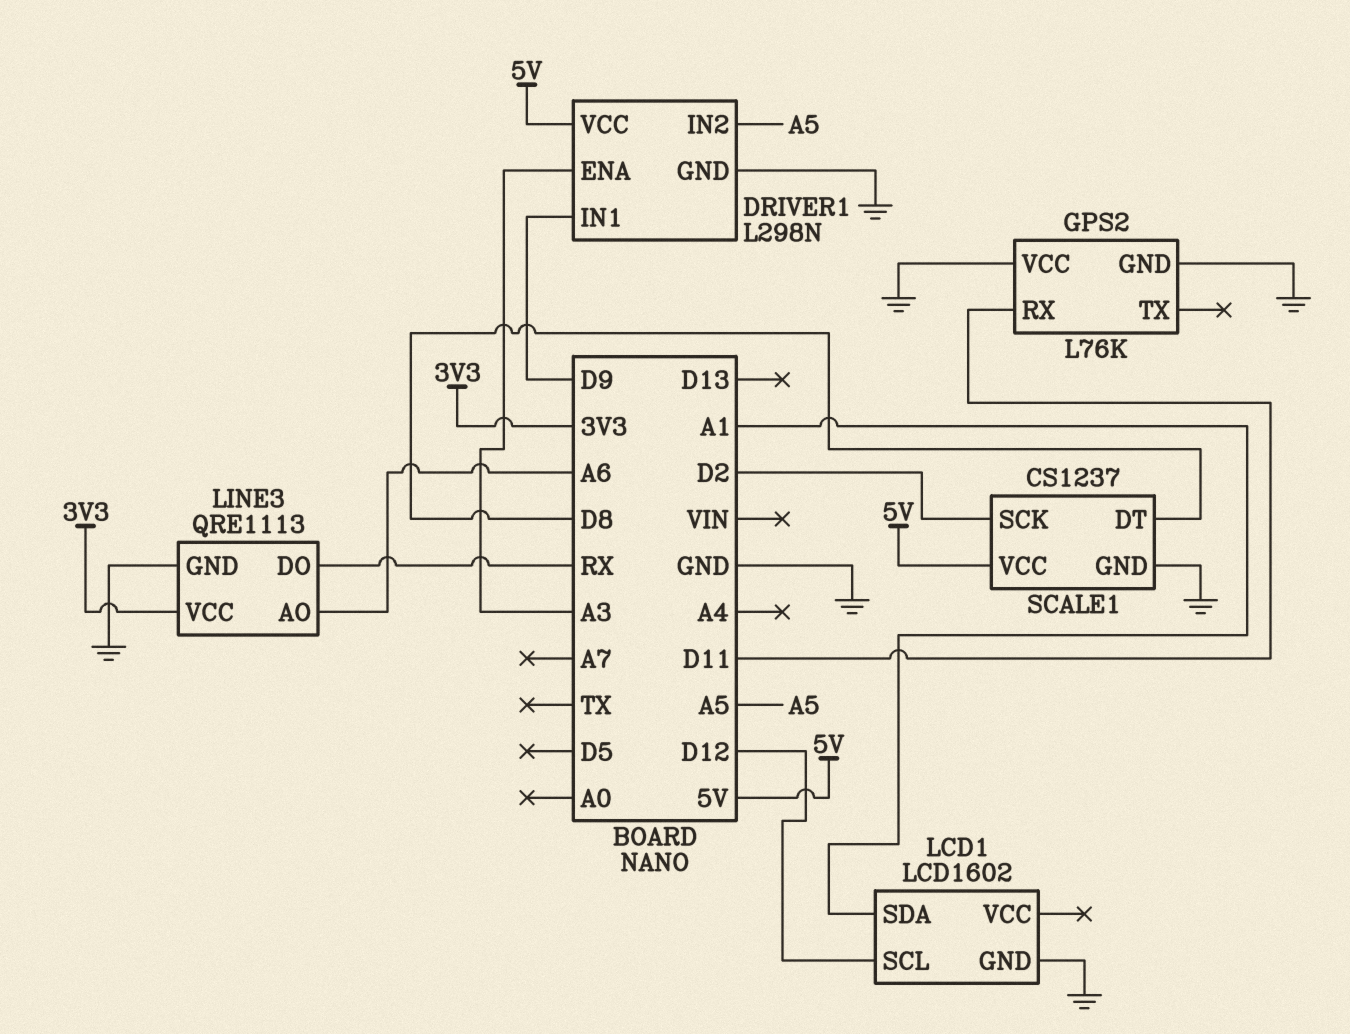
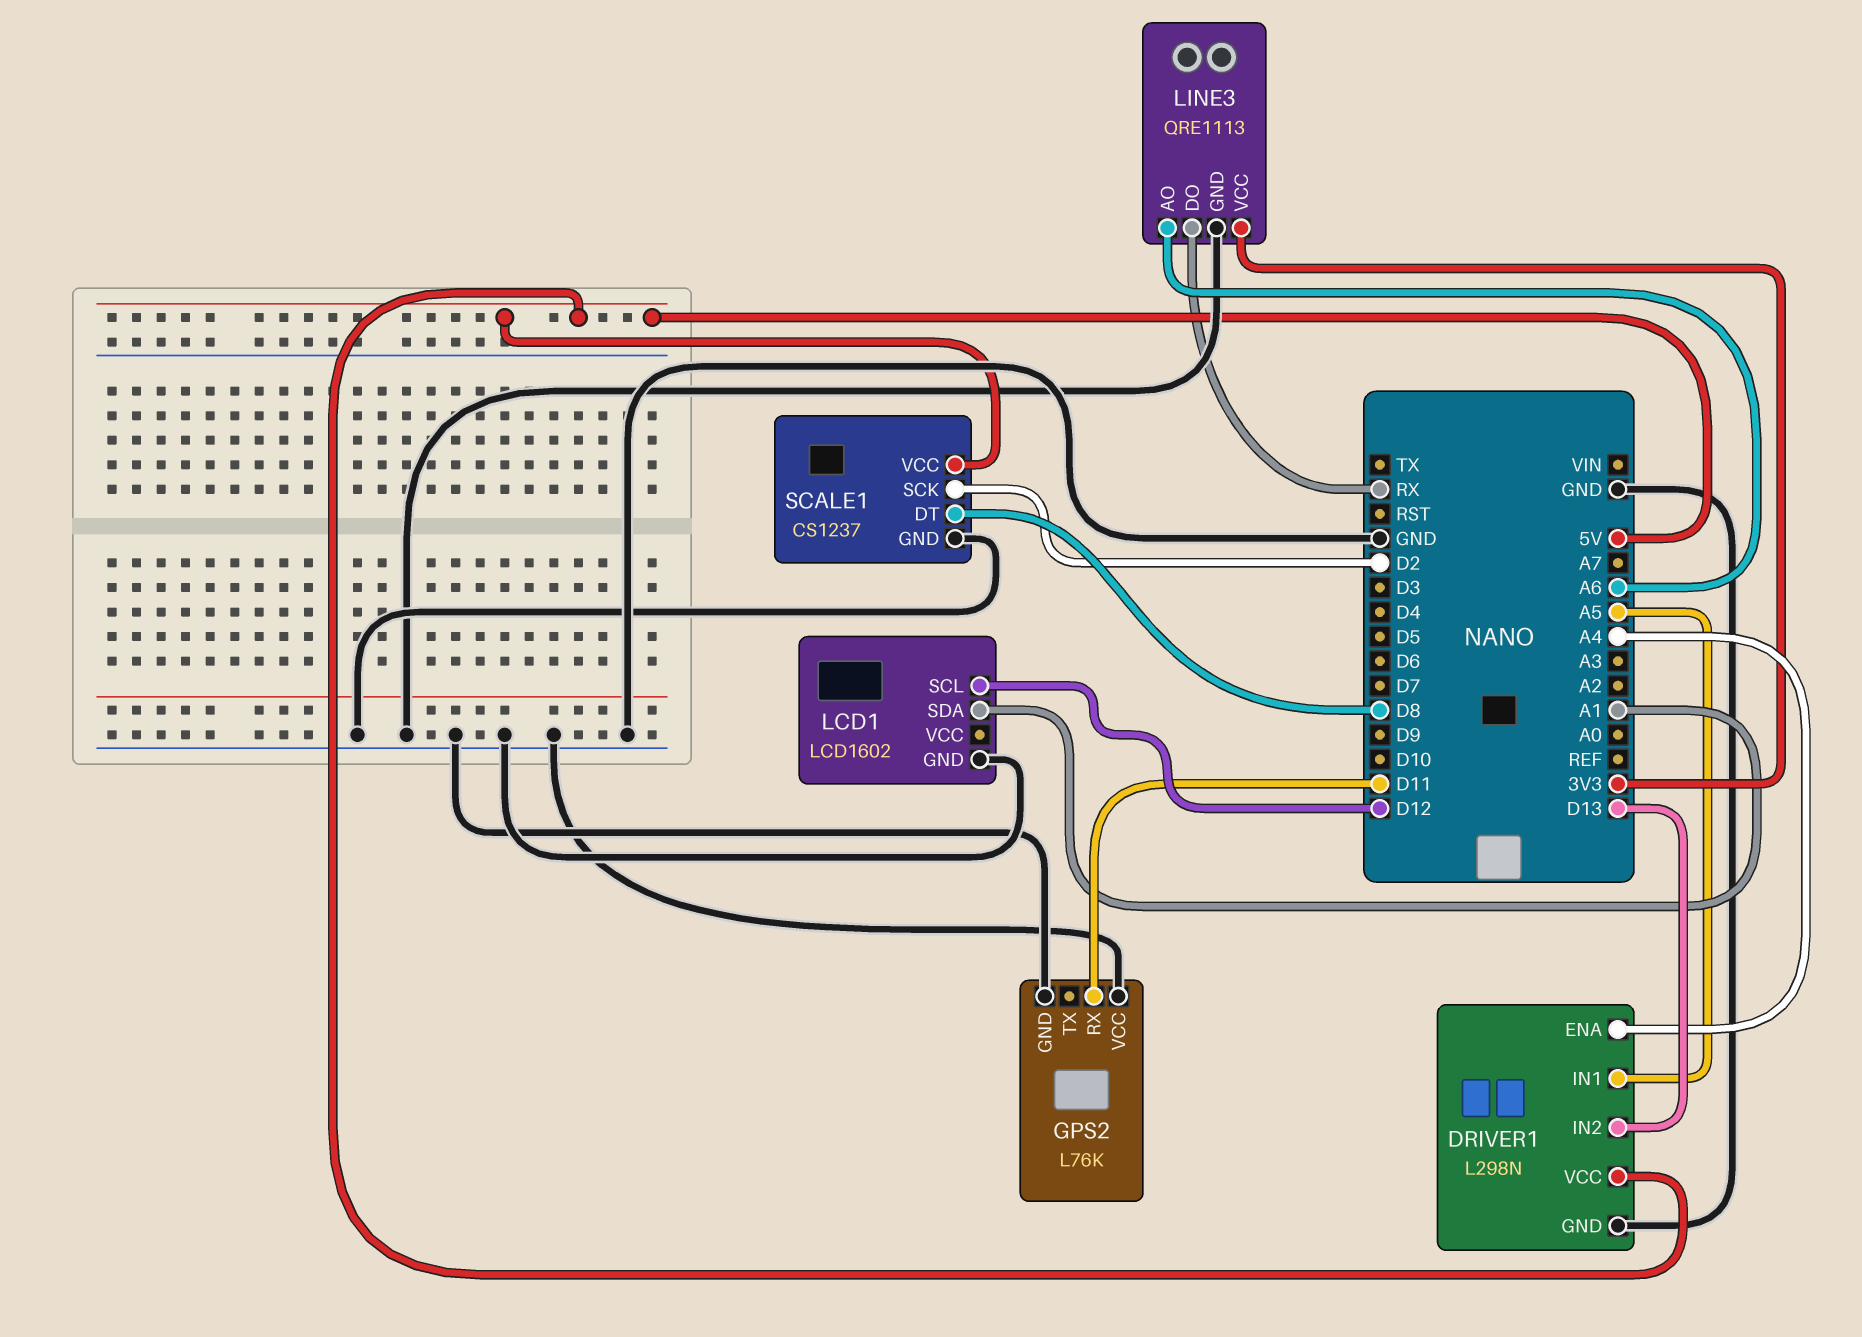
DRIVER1 pin ENA: A3 -> A4
DRIVER1 pin IN1: D9 -> A5
DRIVER1 pin IN2: A5 -> D13

